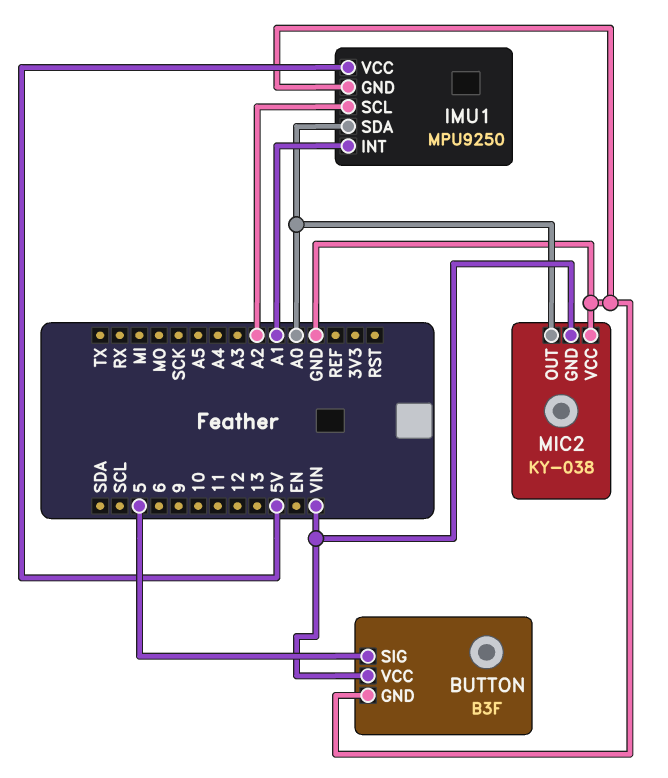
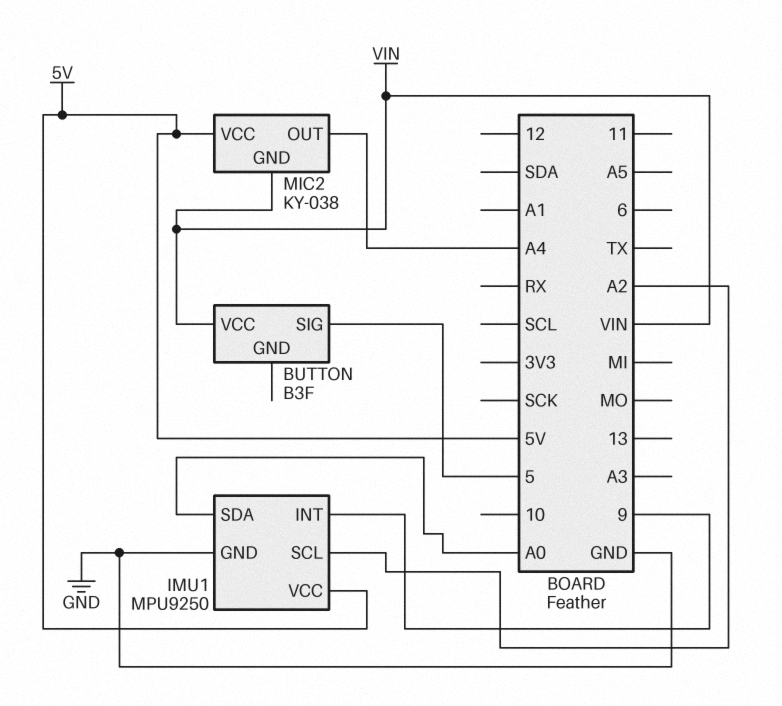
BUTTON pin GND: GND -> none
IMU1 pin INT: A1 -> 9
MIC2 pin OUT: A0 -> A4
MIC2 pin VCC: GND -> 5V

